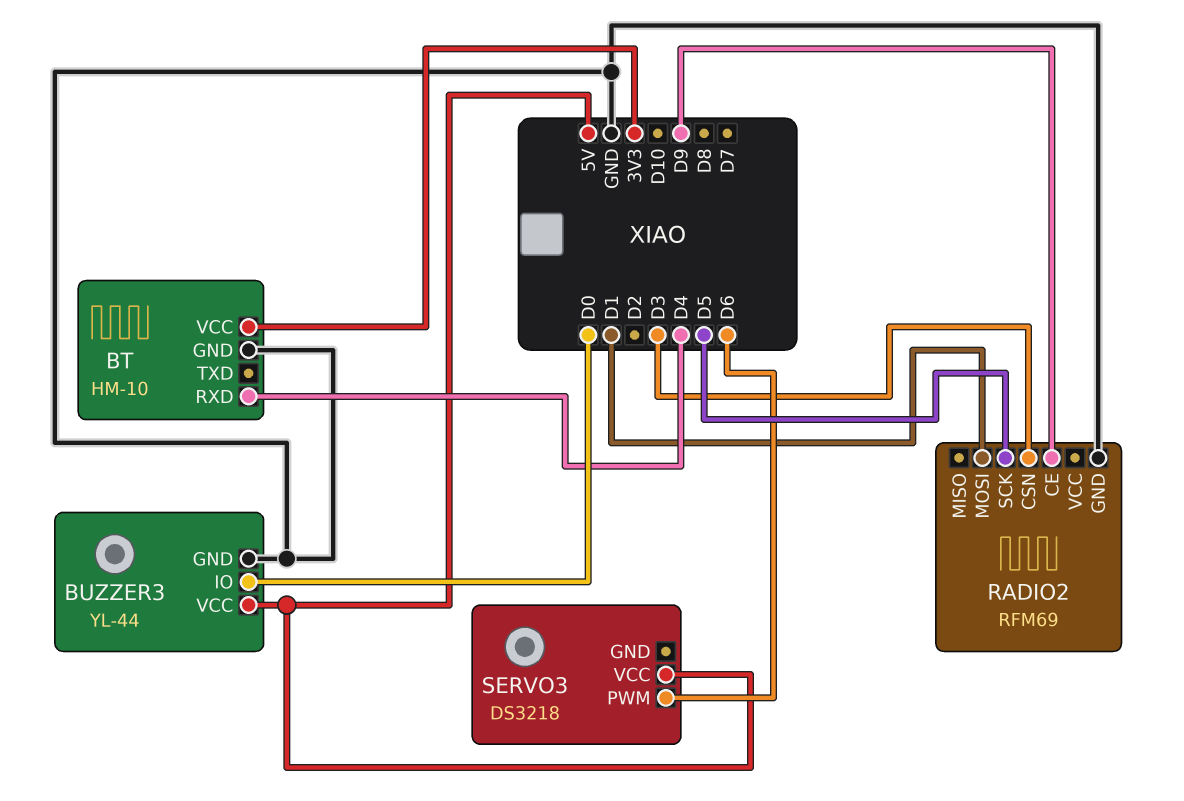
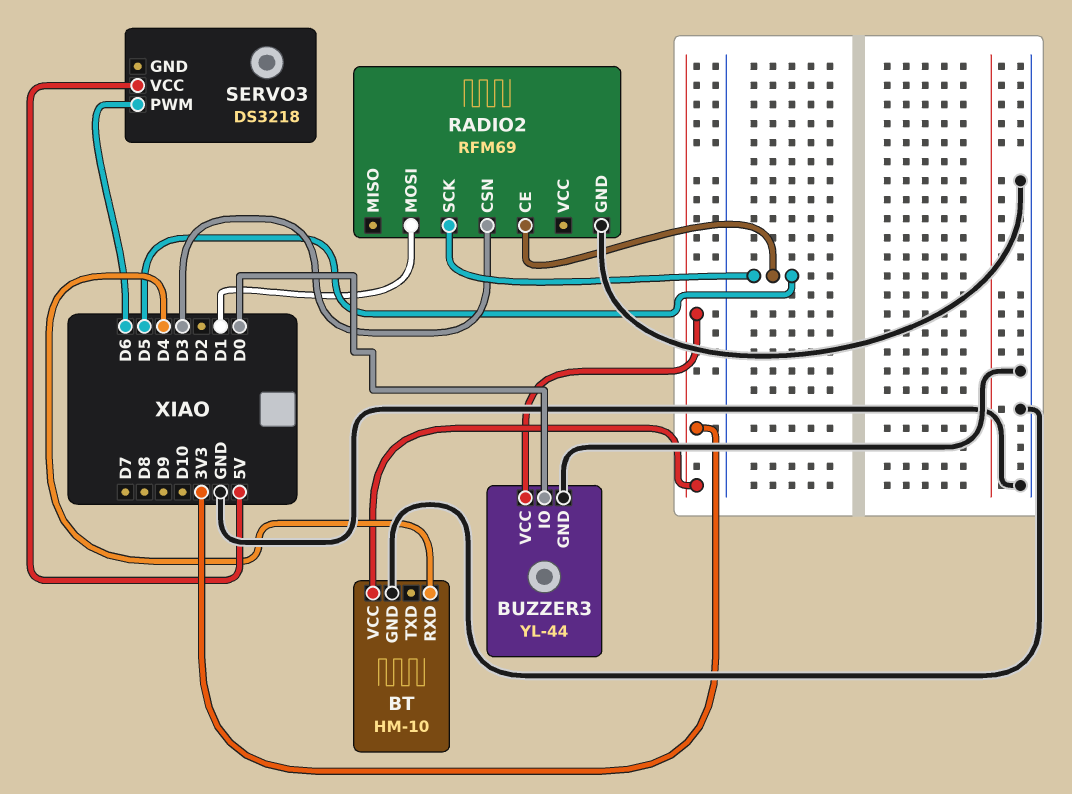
BUZZER3 pin VCC: 5V -> 3V3
RADIO2 pin CE: D9 -> D5

